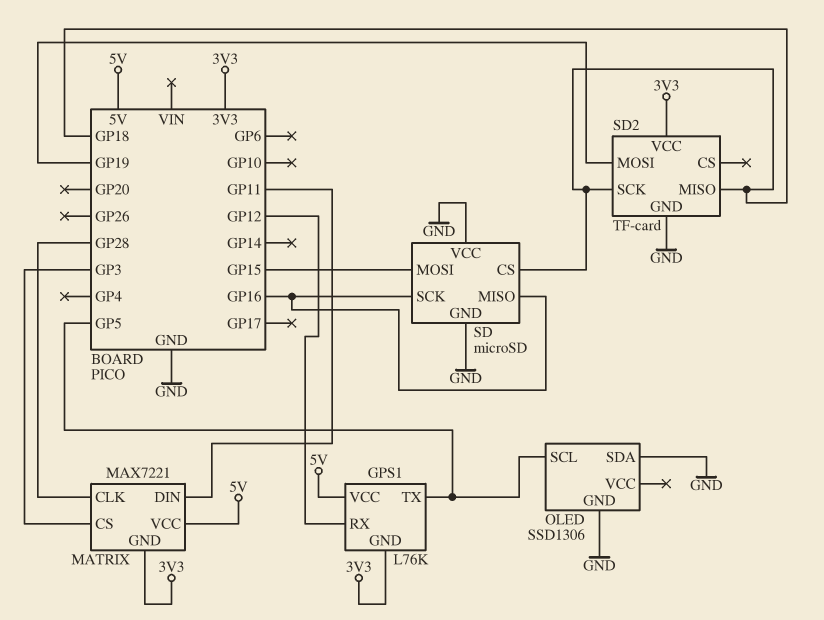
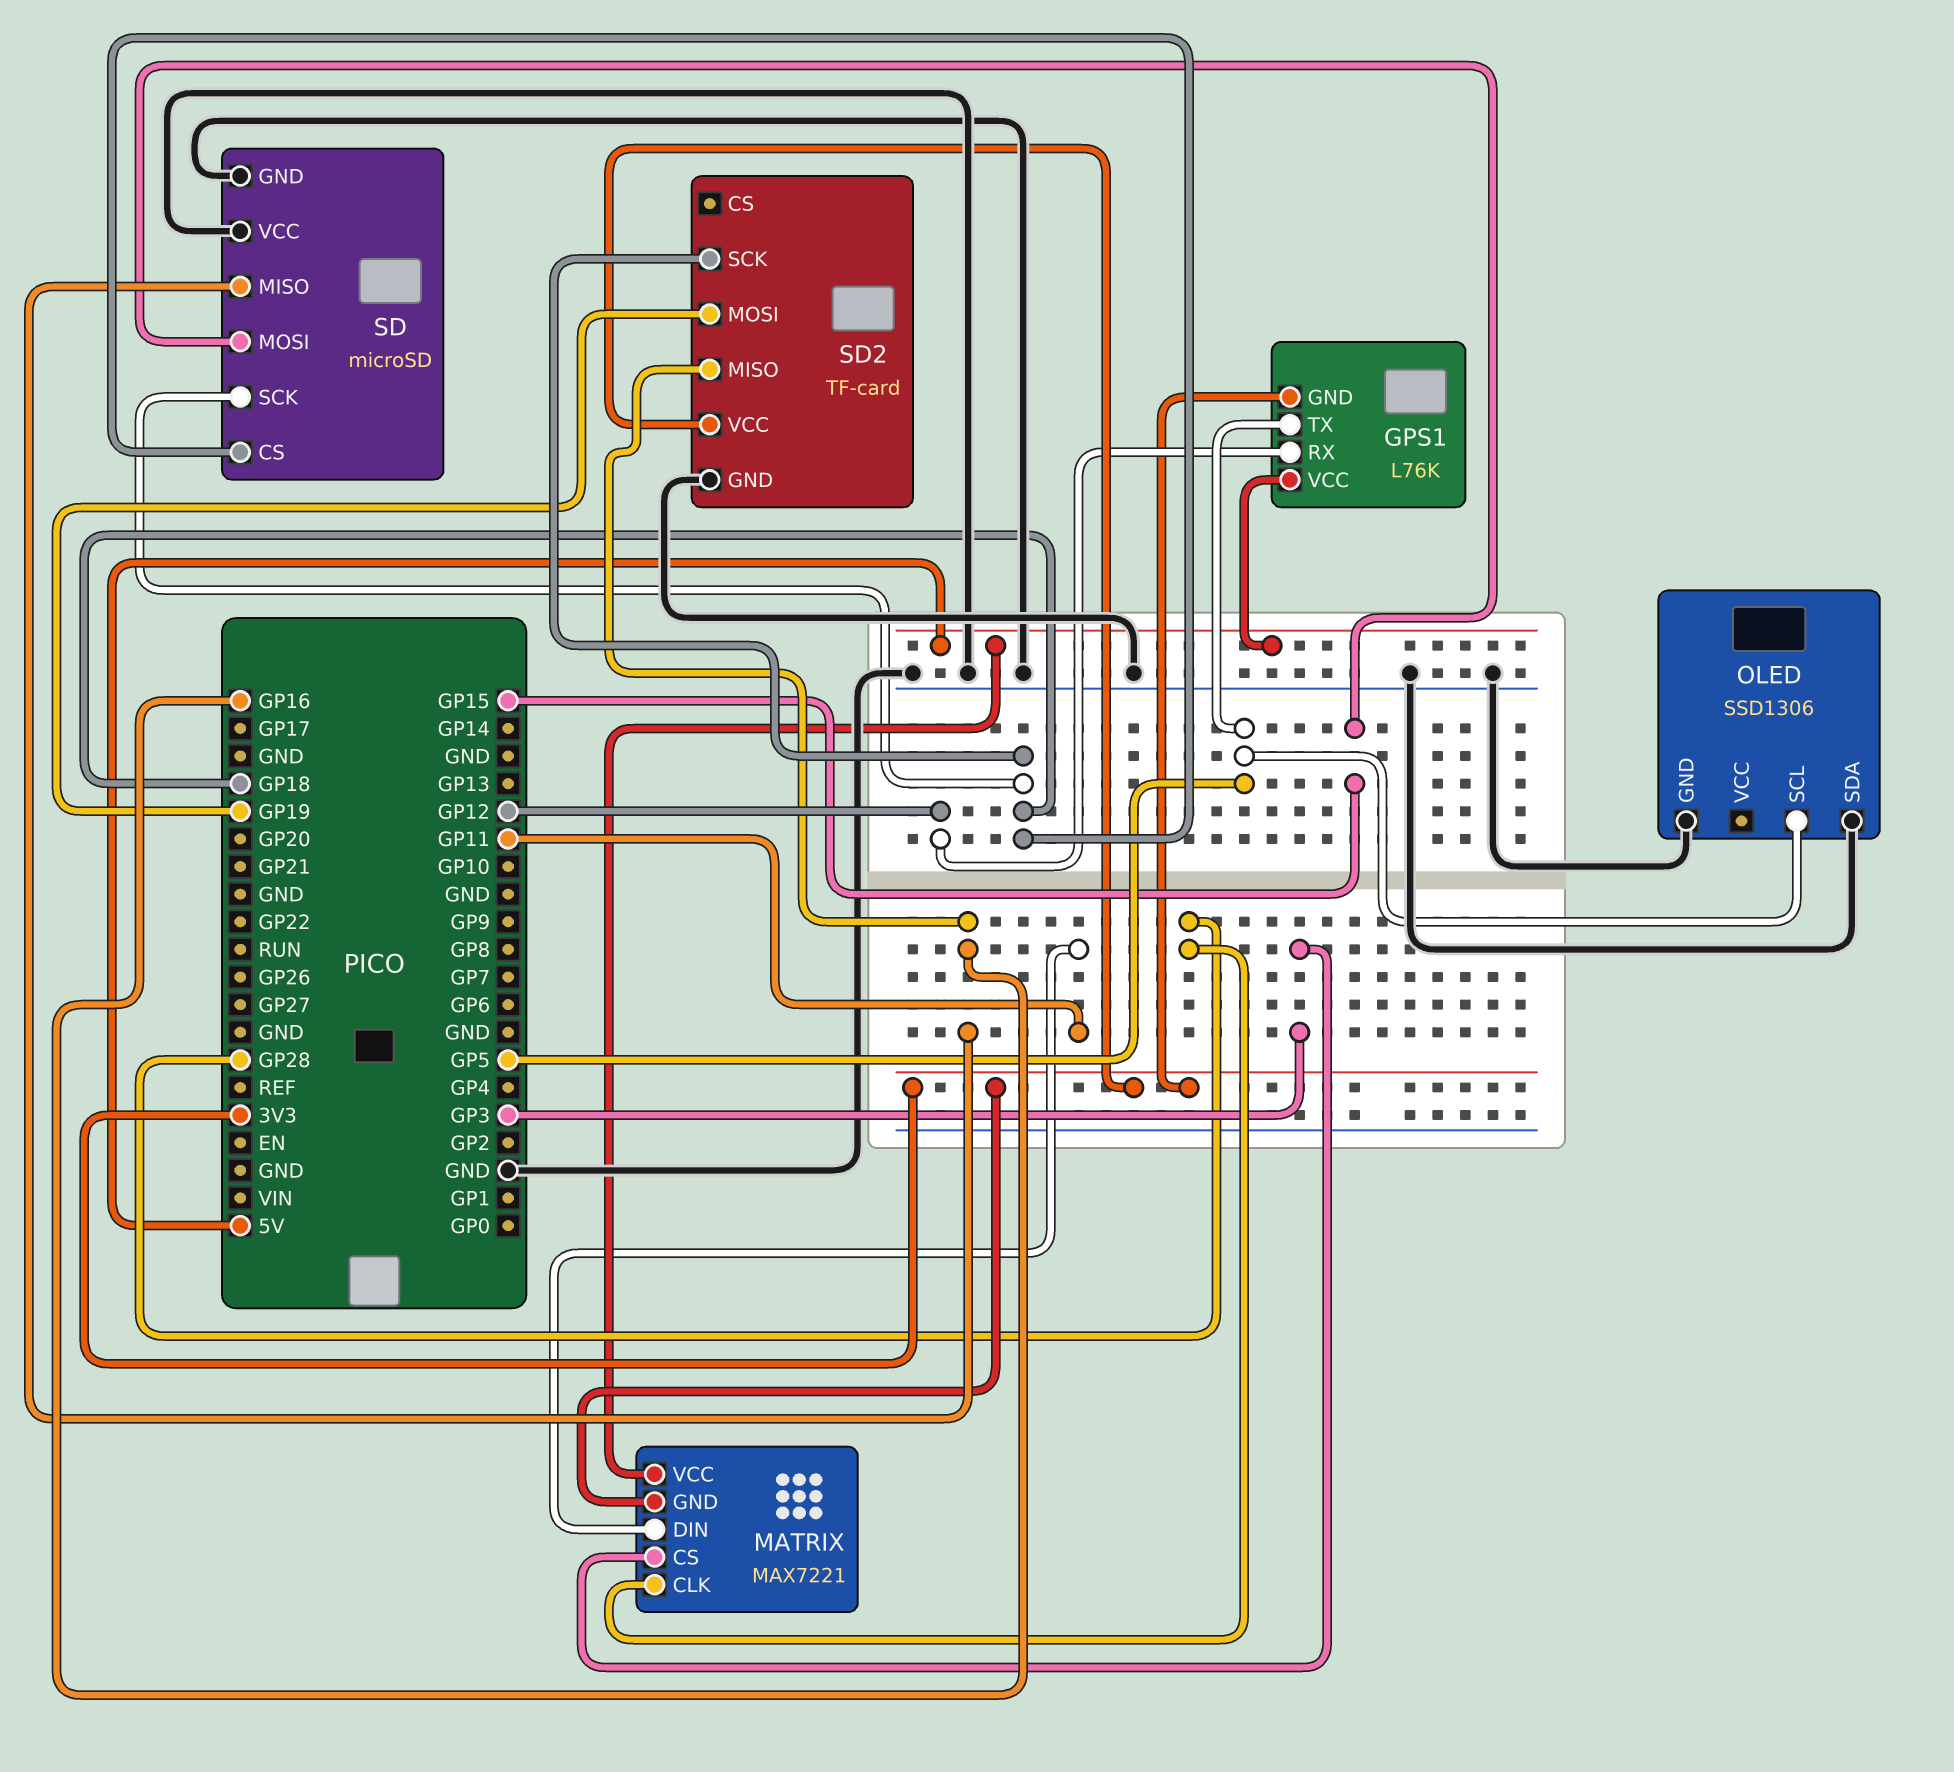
SD pin SCK: GP16 -> GP18
SD2 pin MISO: GP18 -> GP16

